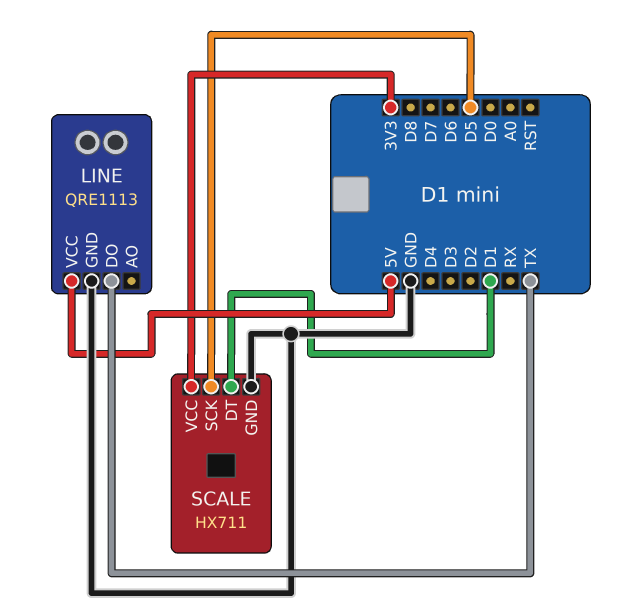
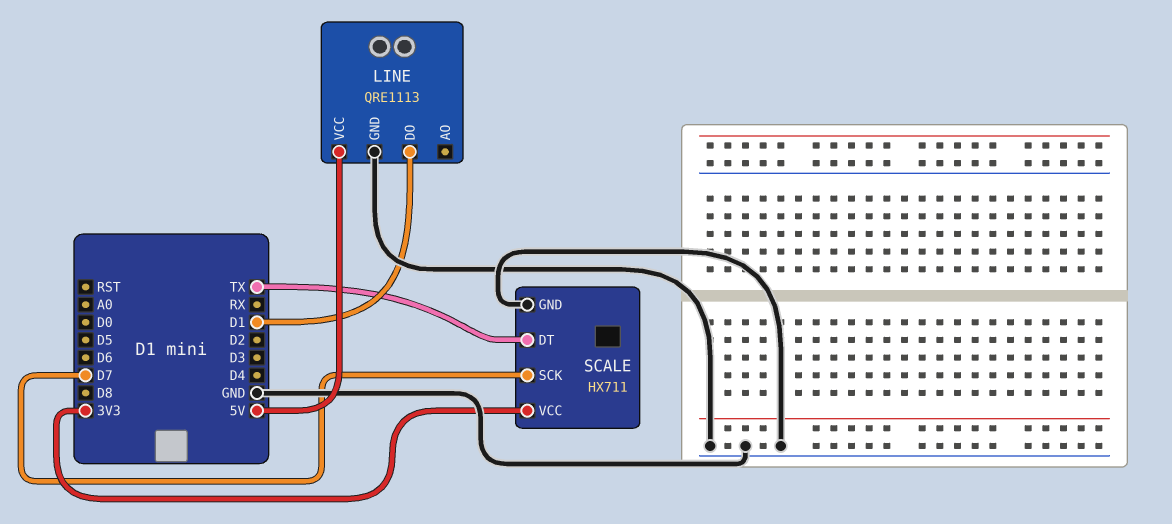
LINE pin DO: TX -> D1
SCALE pin DT: D1 -> TX
SCALE pin SCK: D5 -> D7

